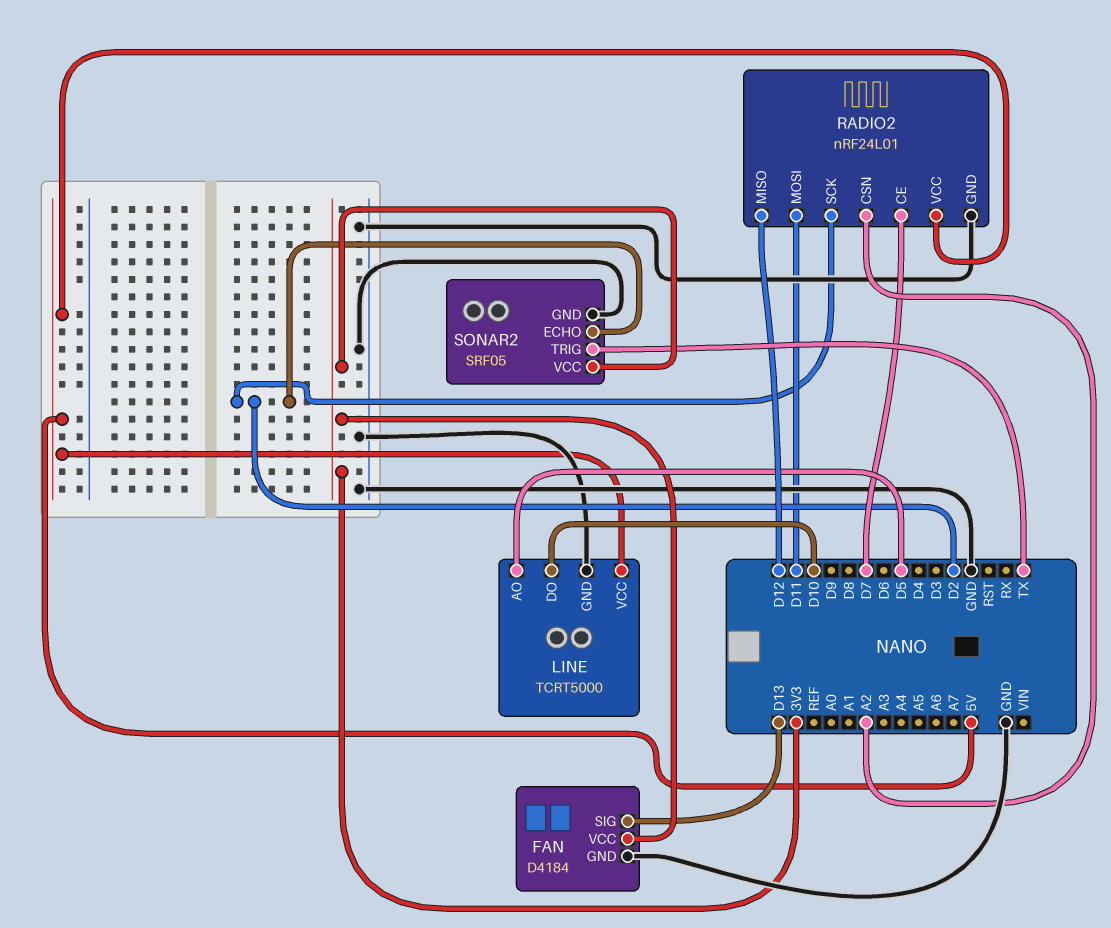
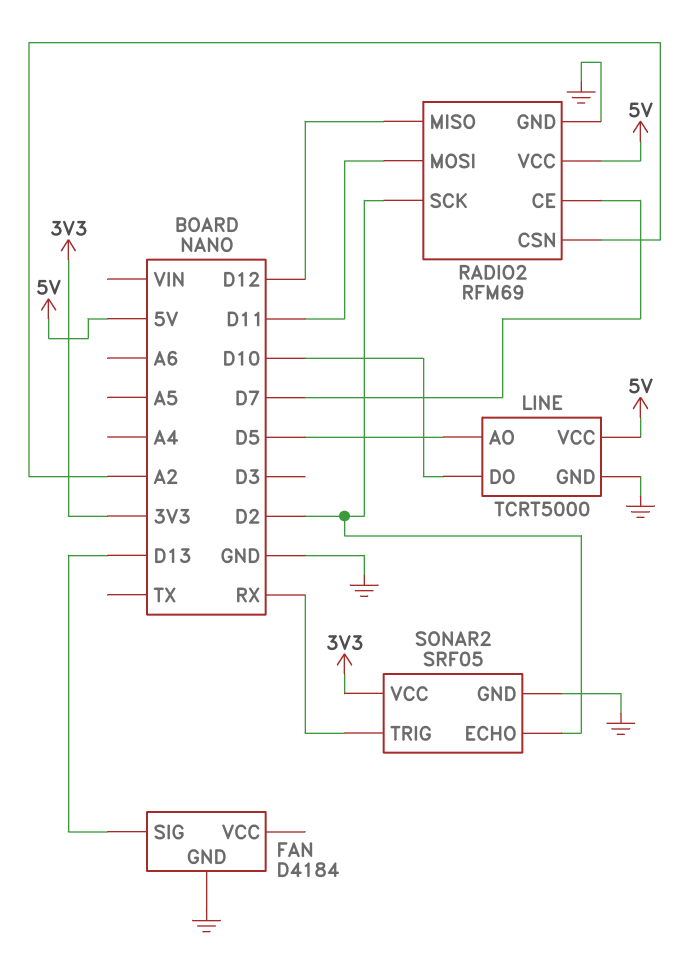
FAN pin VCC: 3V3 -> none
RADIO2: nRF24L01 -> RFM69
SONAR2 pin TRIG: TX -> RX

